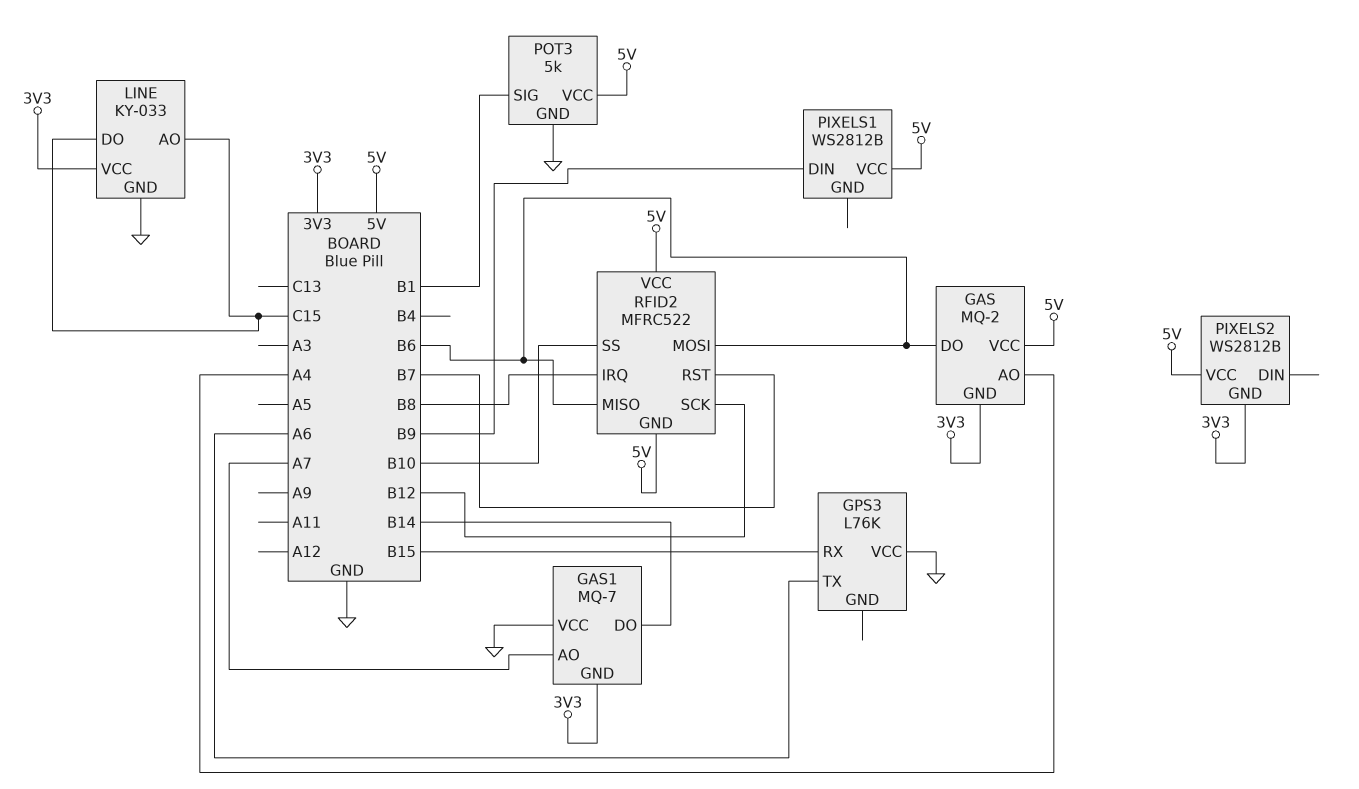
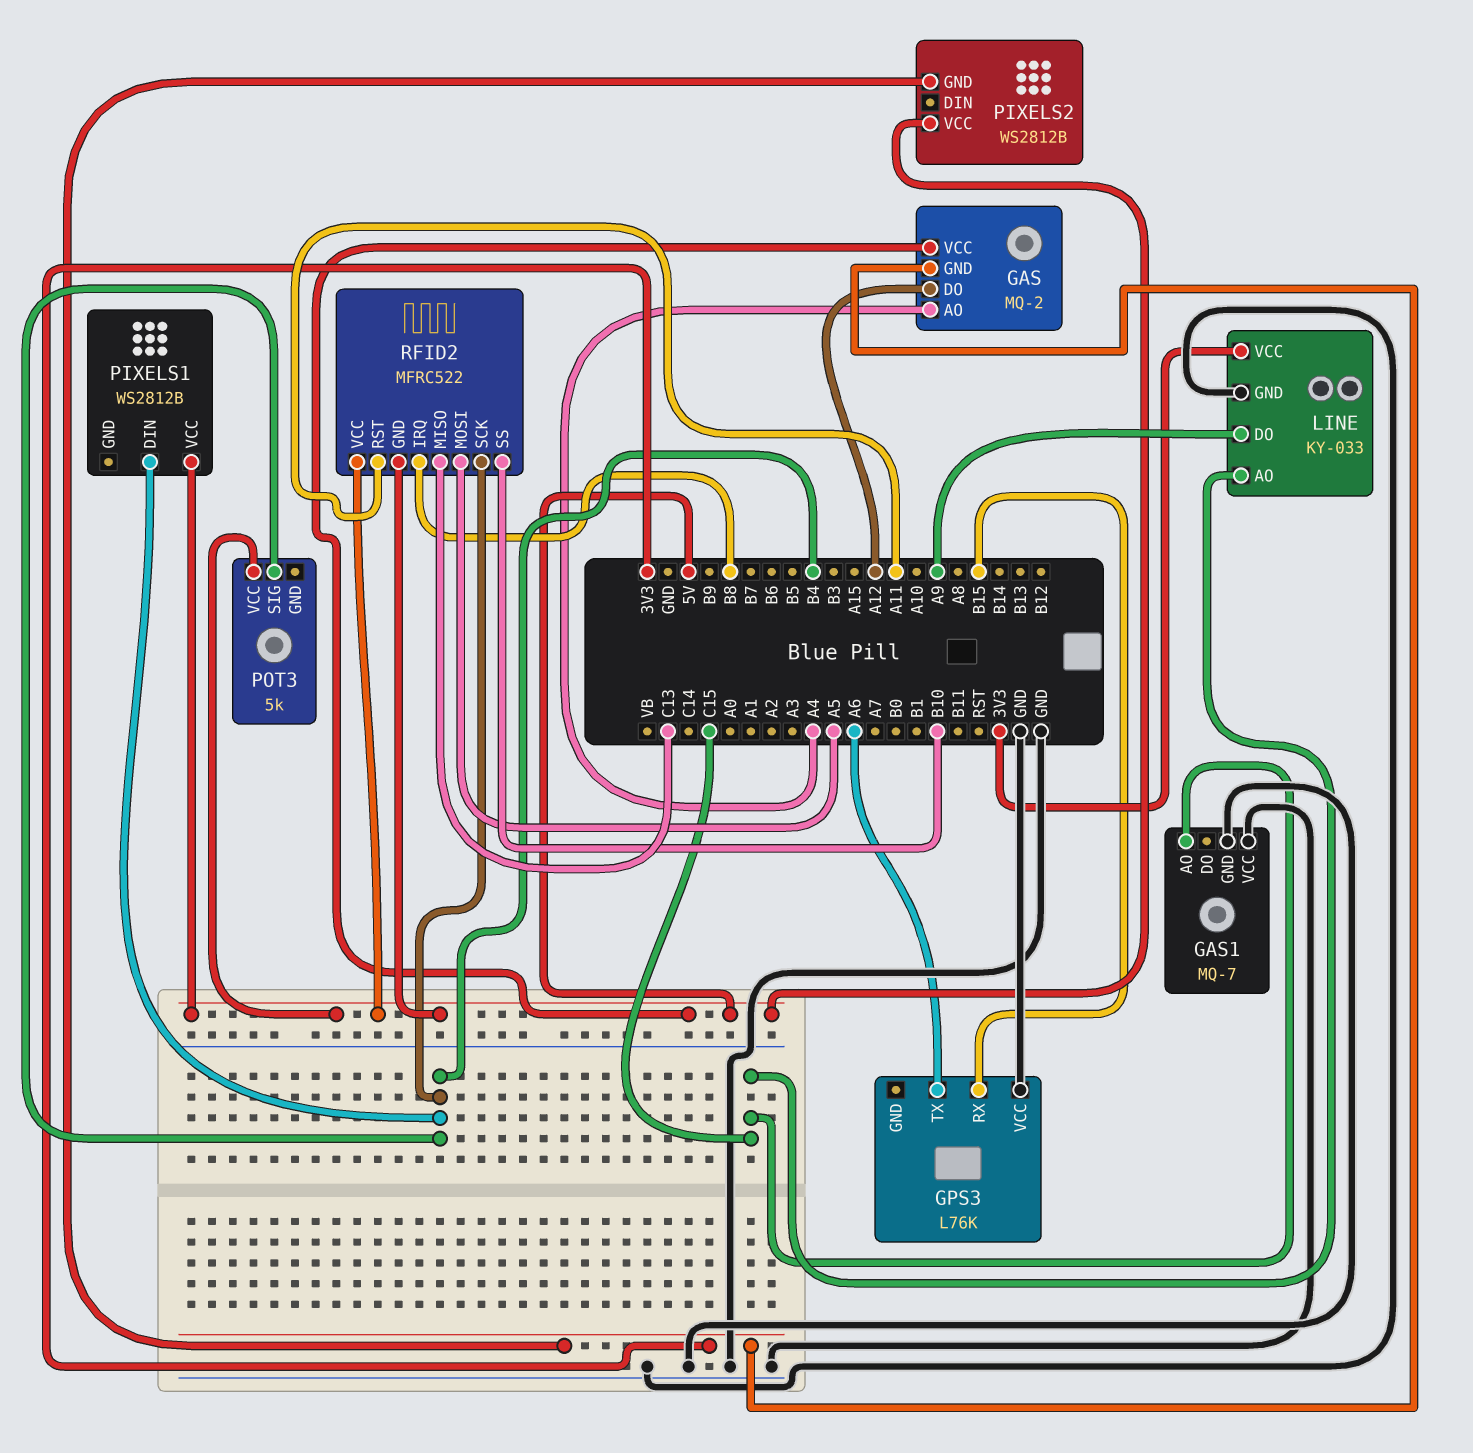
GAS pin DO: B6 -> A12
GAS1 pin AO: A7 -> C15
GAS1 pin DO: B14 -> none
GAS1 pin GND: 3V3 -> GND
LINE pin DO: C15 -> A9
PIXELS1 pin DIN: B9 -> B4
POT3 pin GND: GND -> none
POT3 pin SIG: B1 -> B4
RFID2 pin MISO: B6 -> C13
RFID2 pin MOSI: B6 -> A5
RFID2 pin RST: B7 -> A11
RFID2 pin SCK: B12 -> B4

